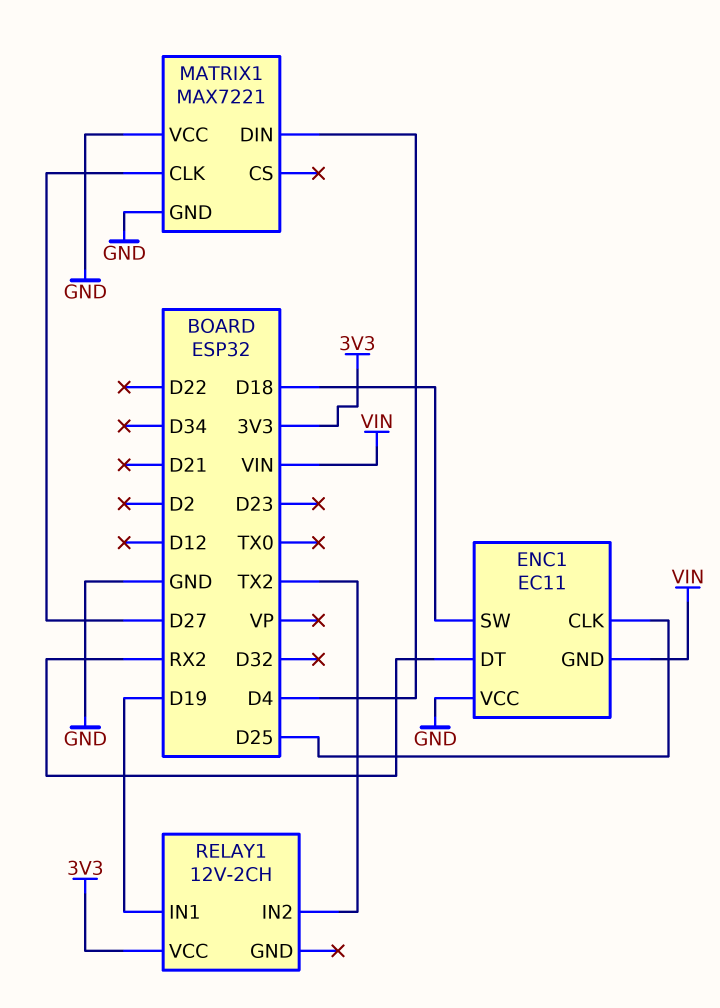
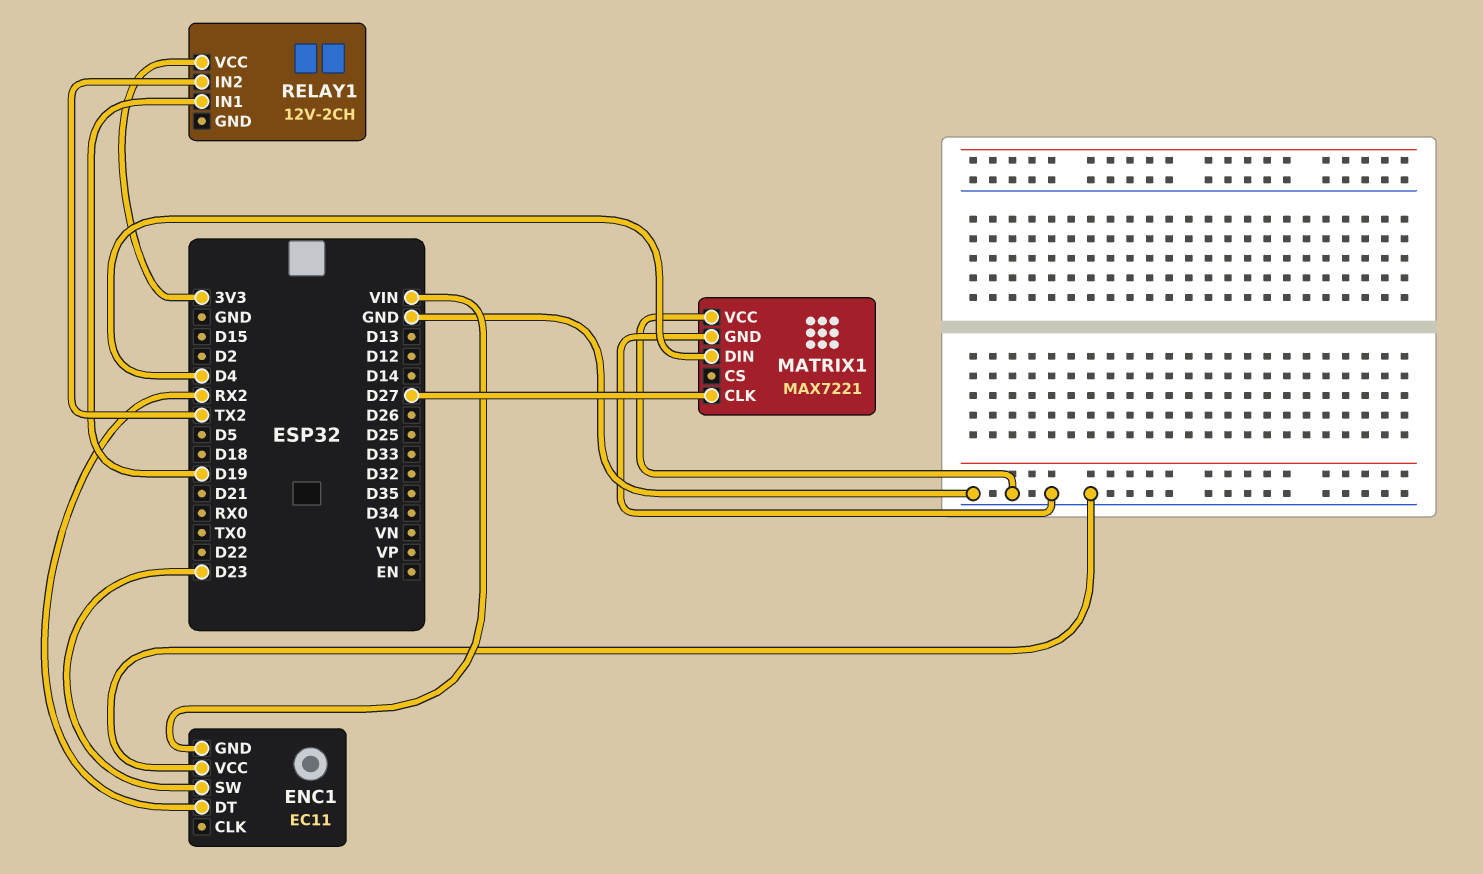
ENC1 pin CLK: D25 -> none
ENC1 pin SW: D18 -> D23

